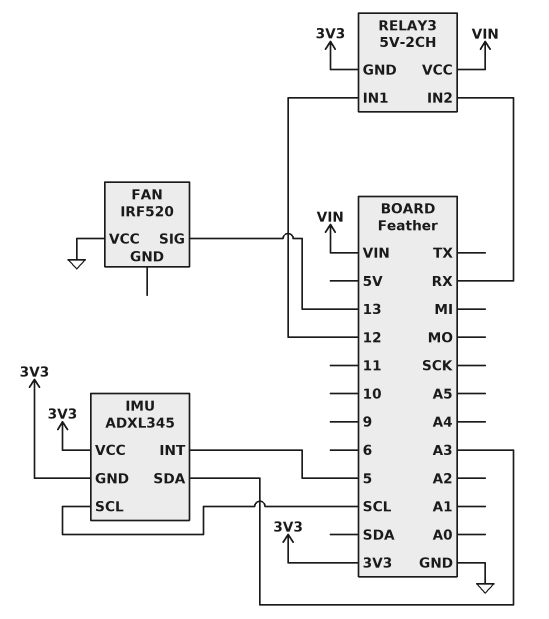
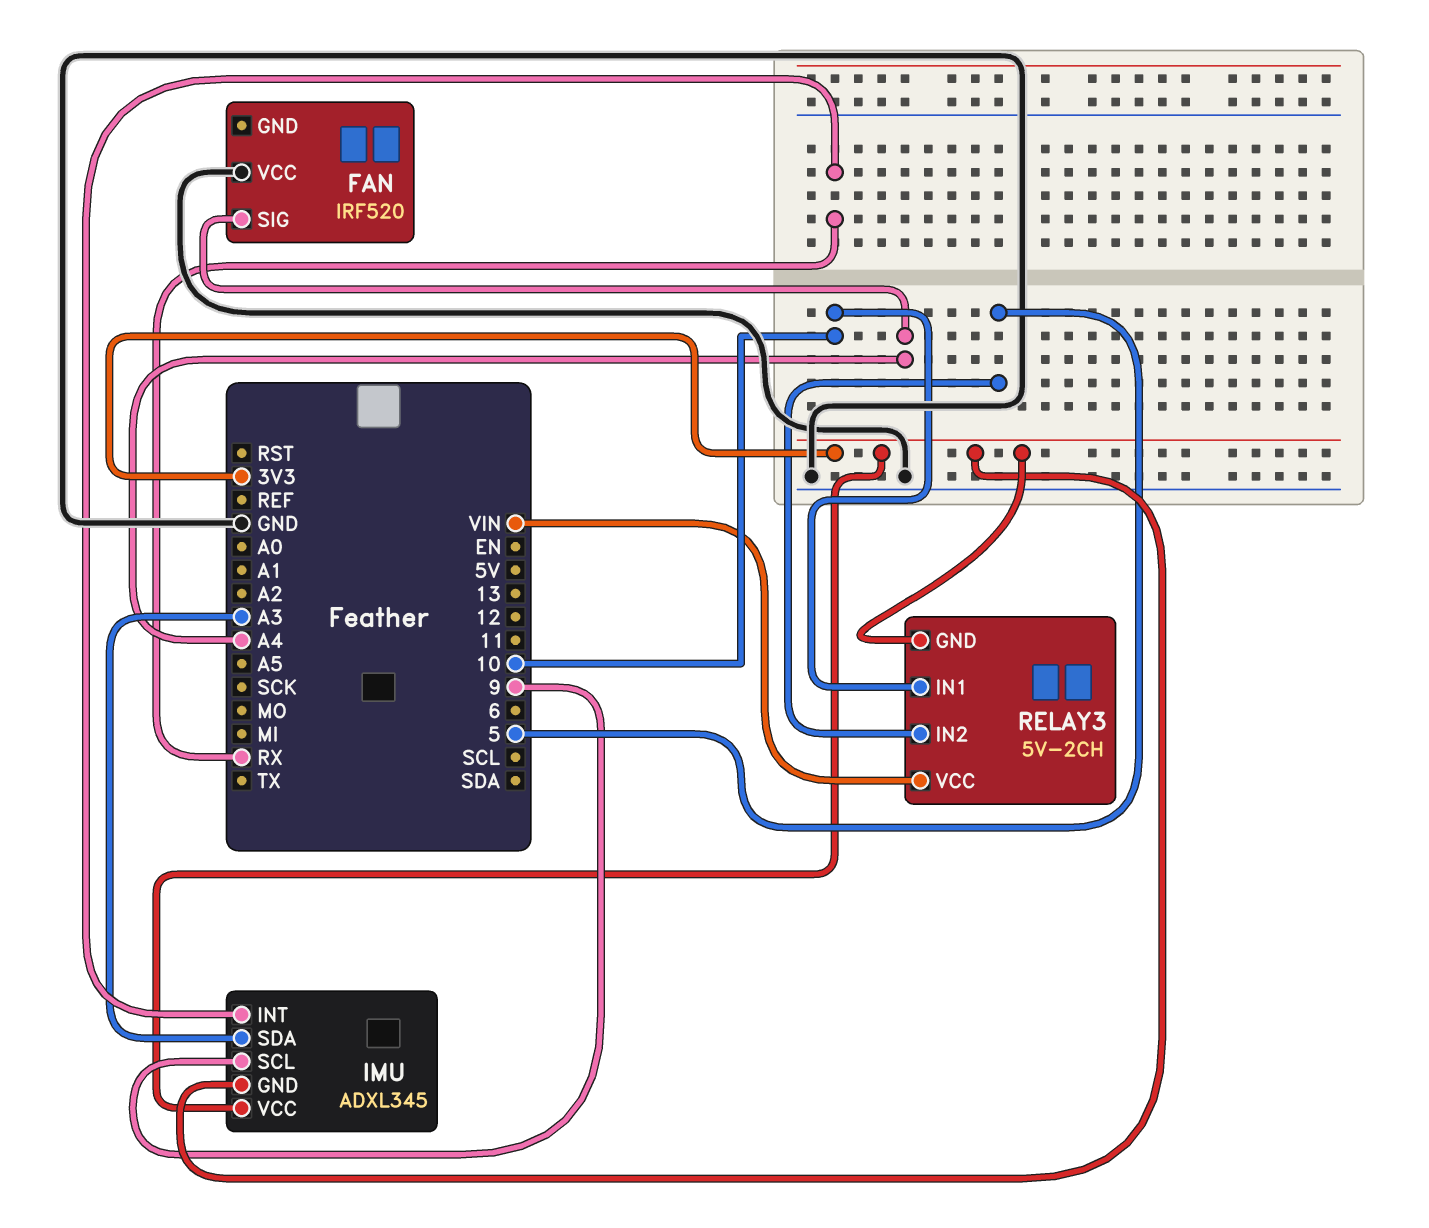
FAN pin SIG: 13 -> A4
IMU pin INT: 5 -> RX
IMU pin SCL: SCL -> 9
RELAY3 pin IN1: 12 -> 10
RELAY3 pin IN2: RX -> 5

